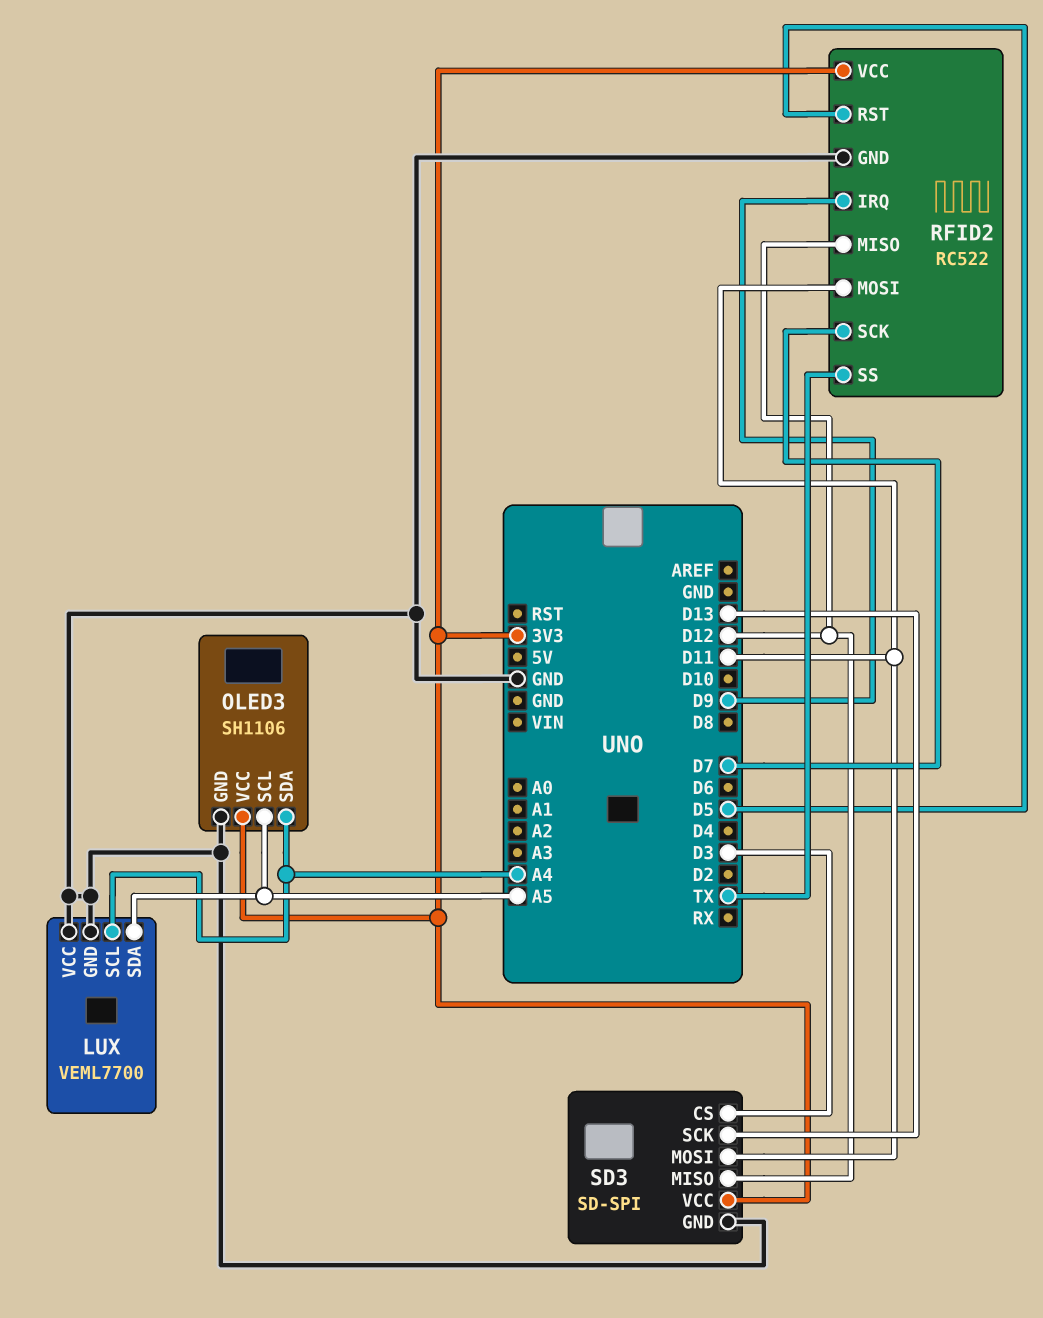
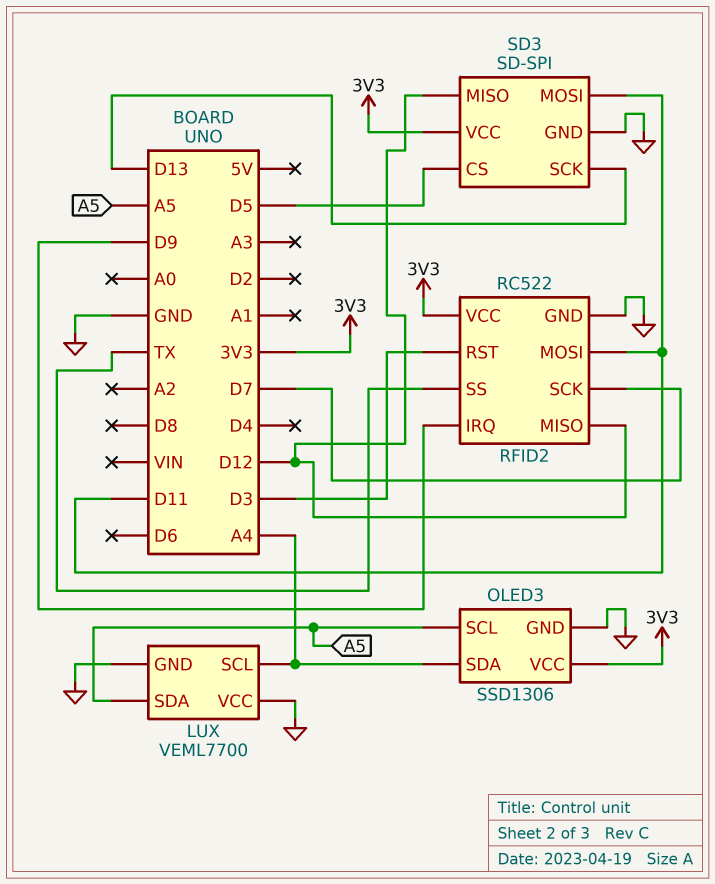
OLED3: SH1106 -> SSD1306
RFID2 pin RST: D5 -> D3
SD3 pin CS: D3 -> D5

